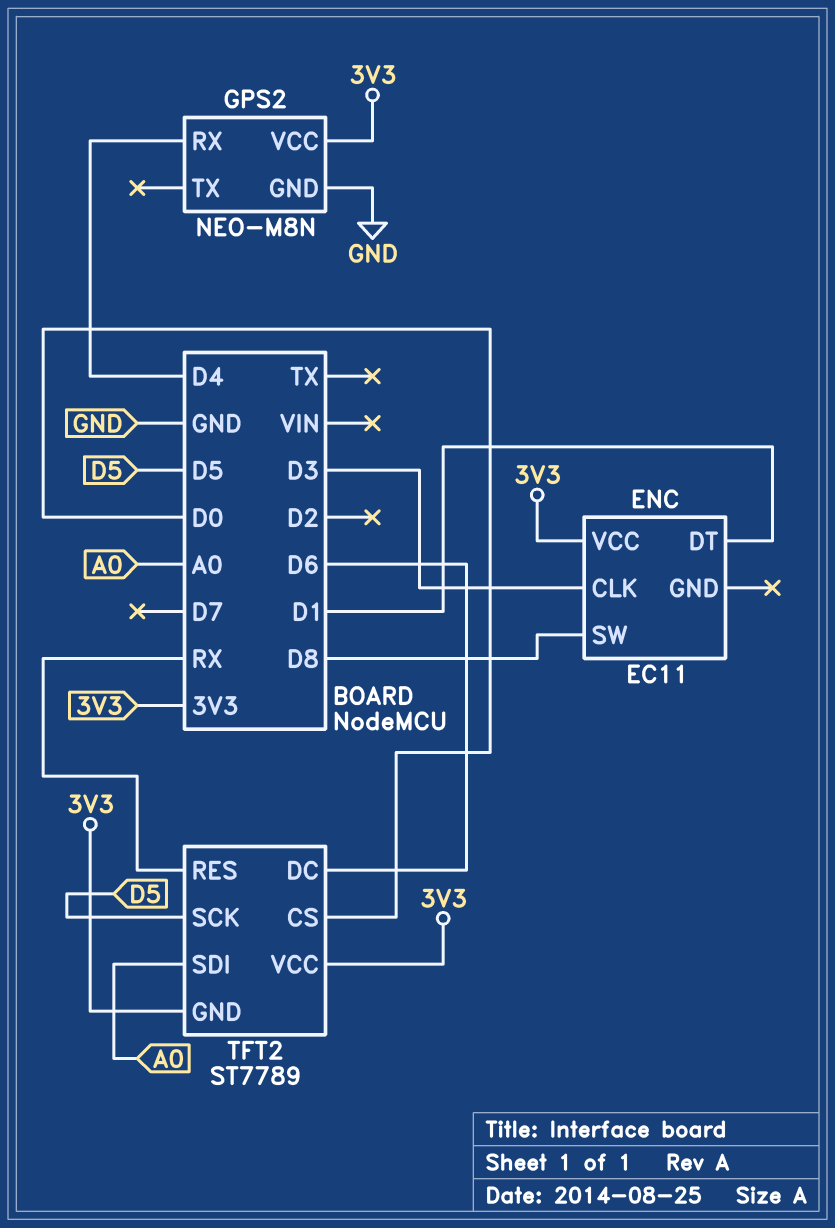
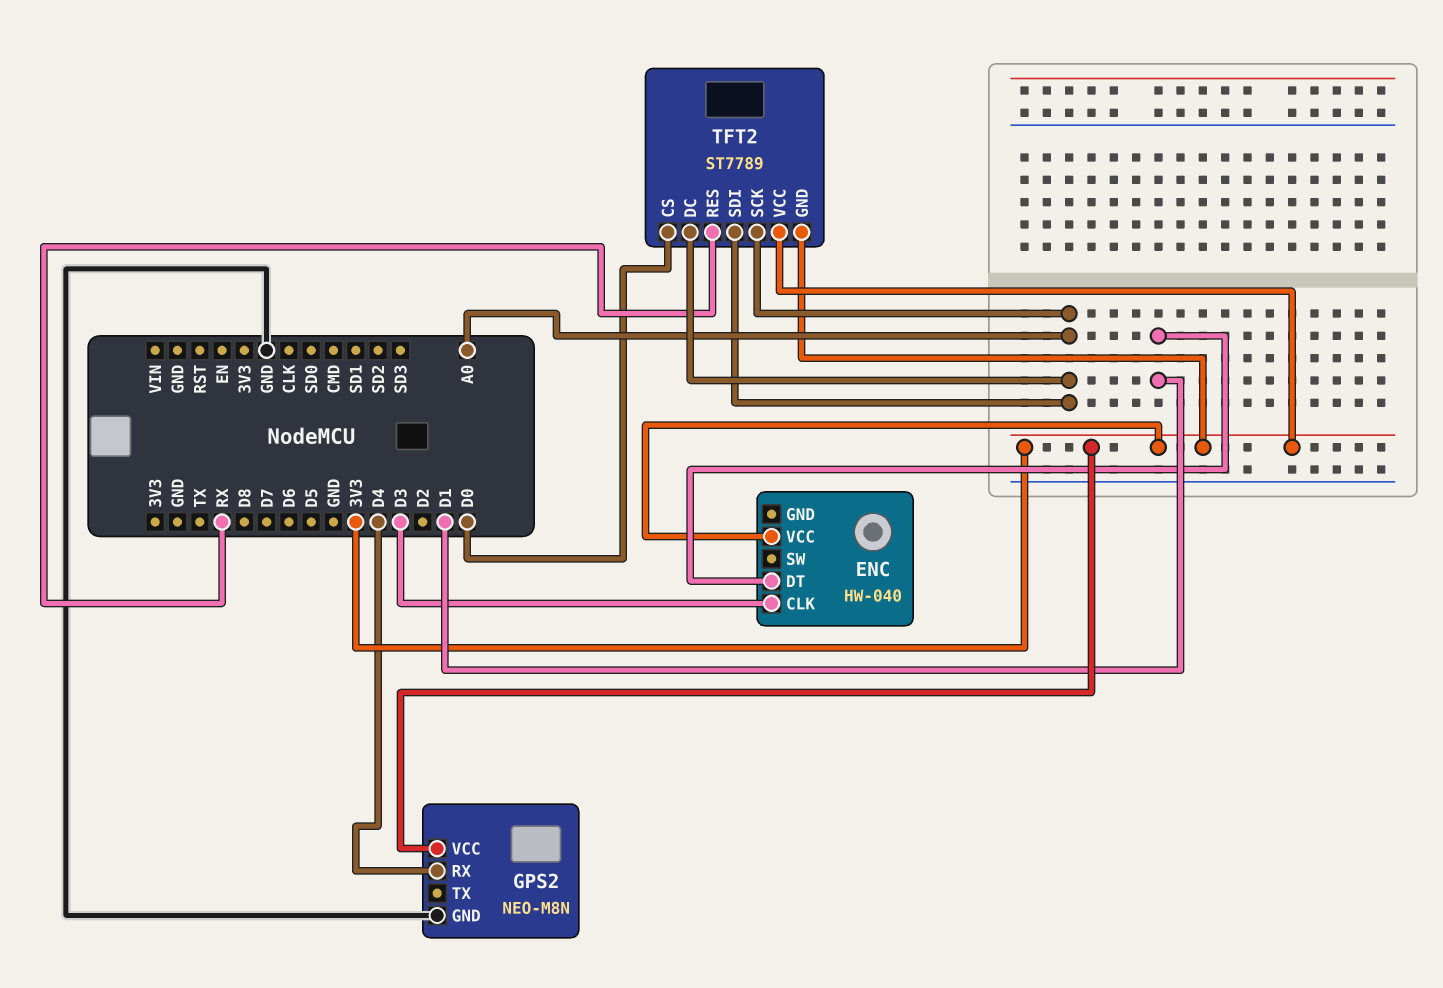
ENC: EC11 -> HW-040
ENC pin SW: D8 -> none
TFT2 pin DC: D6 -> A0
TFT2 pin SCK: D5 -> A0

